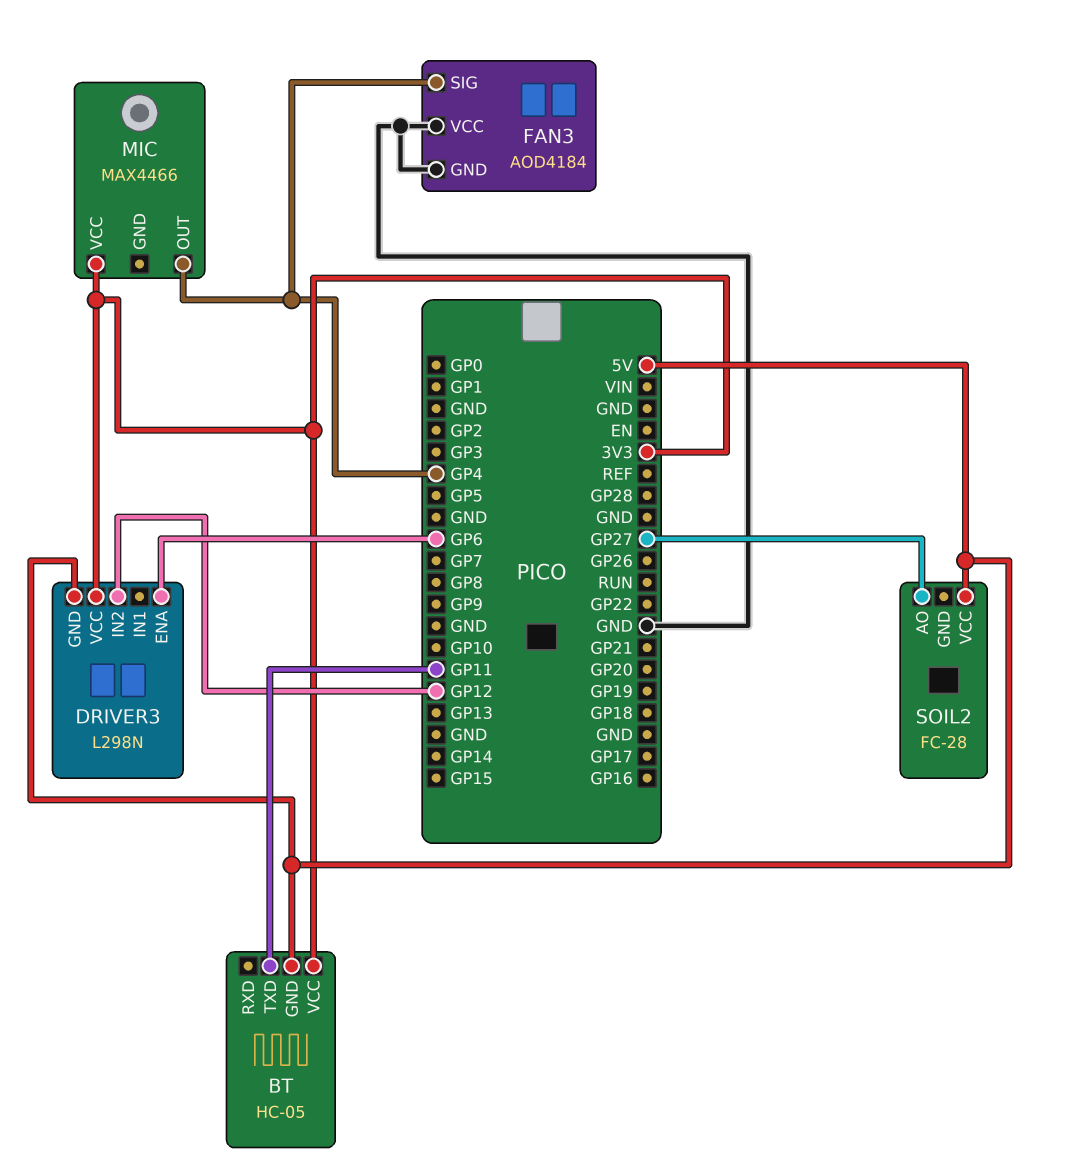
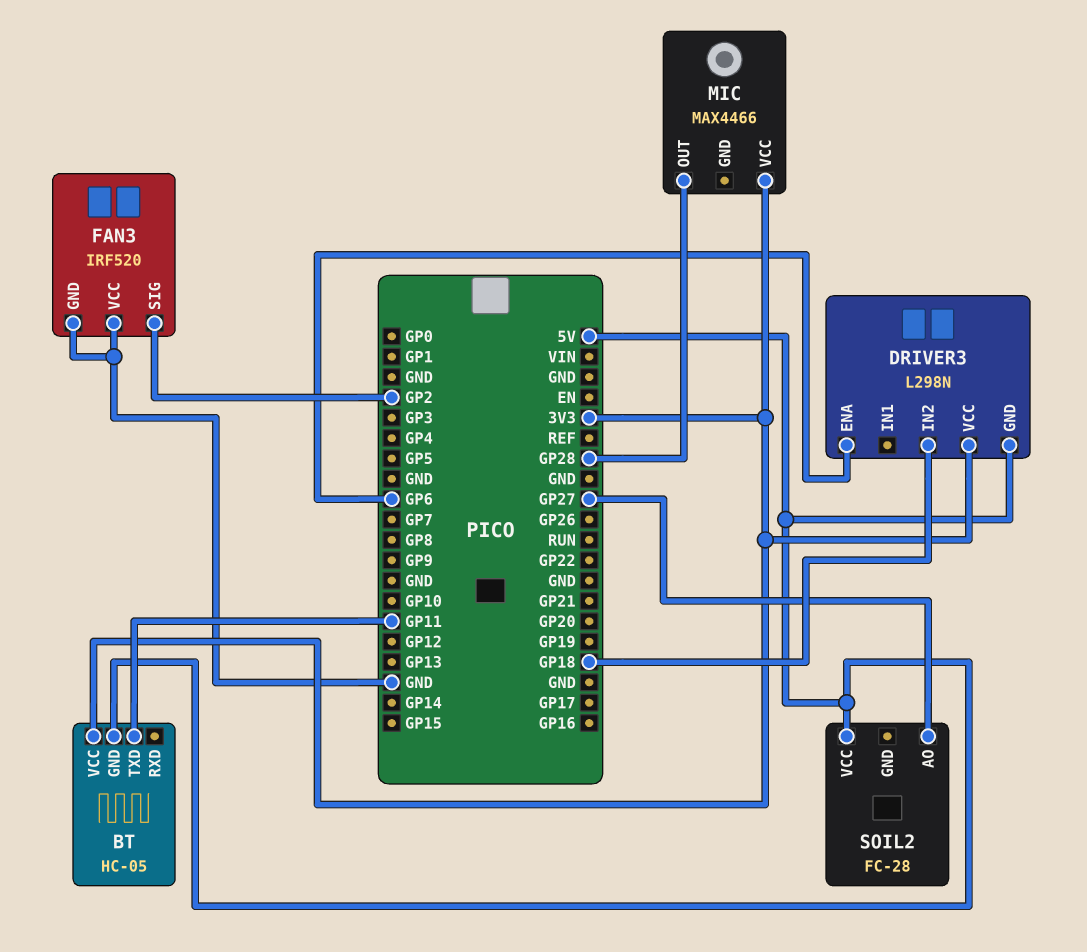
DRIVER3 pin IN2: GP12 -> GP18
FAN3: AOD4184 -> IRF520
FAN3 pin SIG: GP4 -> GP2
MIC pin OUT: GP4 -> GP28

